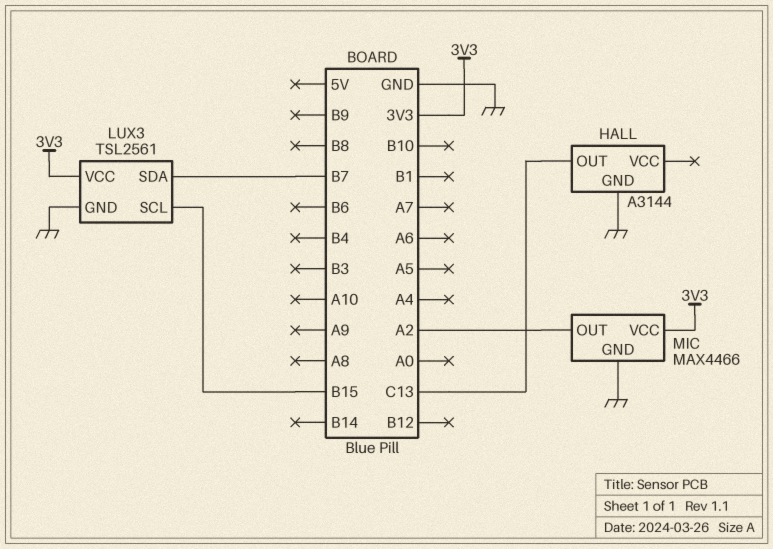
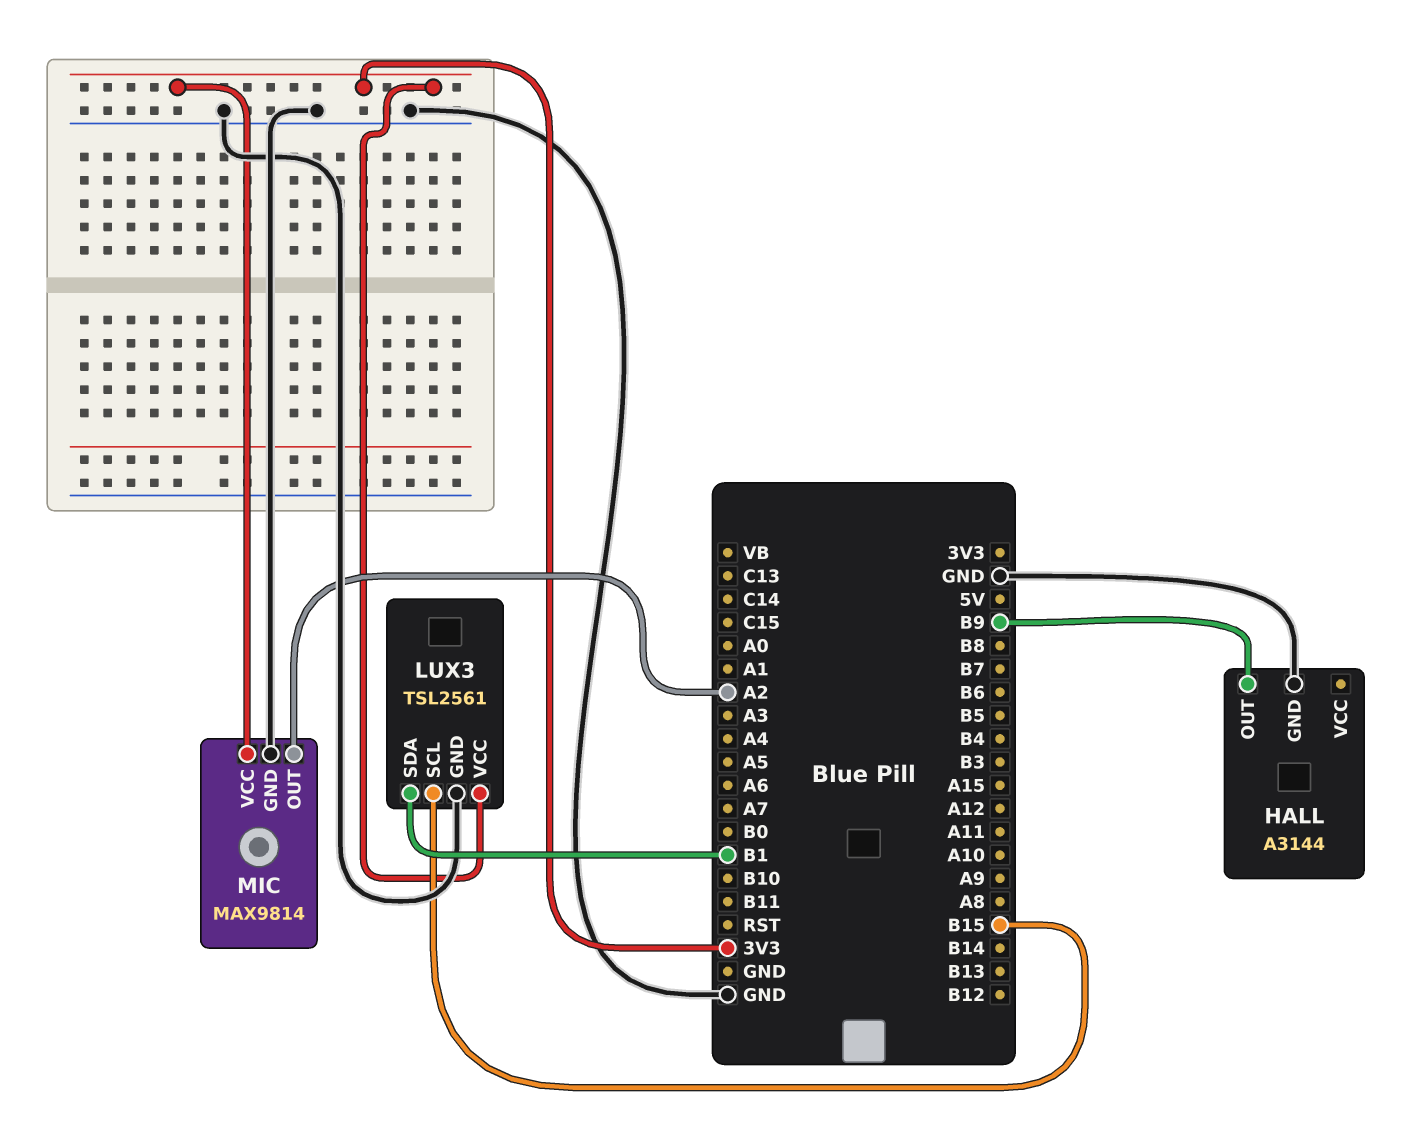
HALL pin OUT: C13 -> B9
LUX3 pin SDA: B7 -> B1
MIC: MAX4466 -> MAX9814

